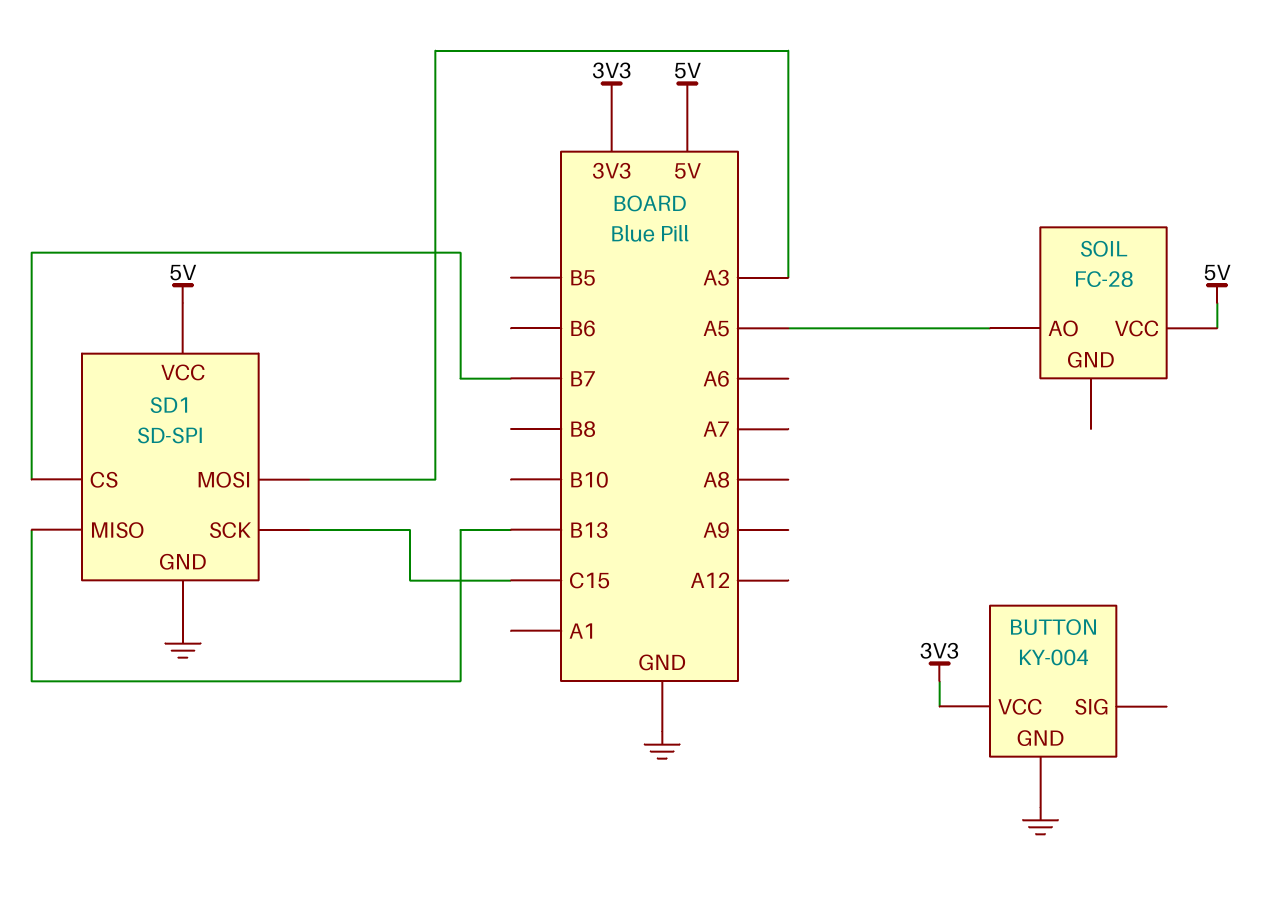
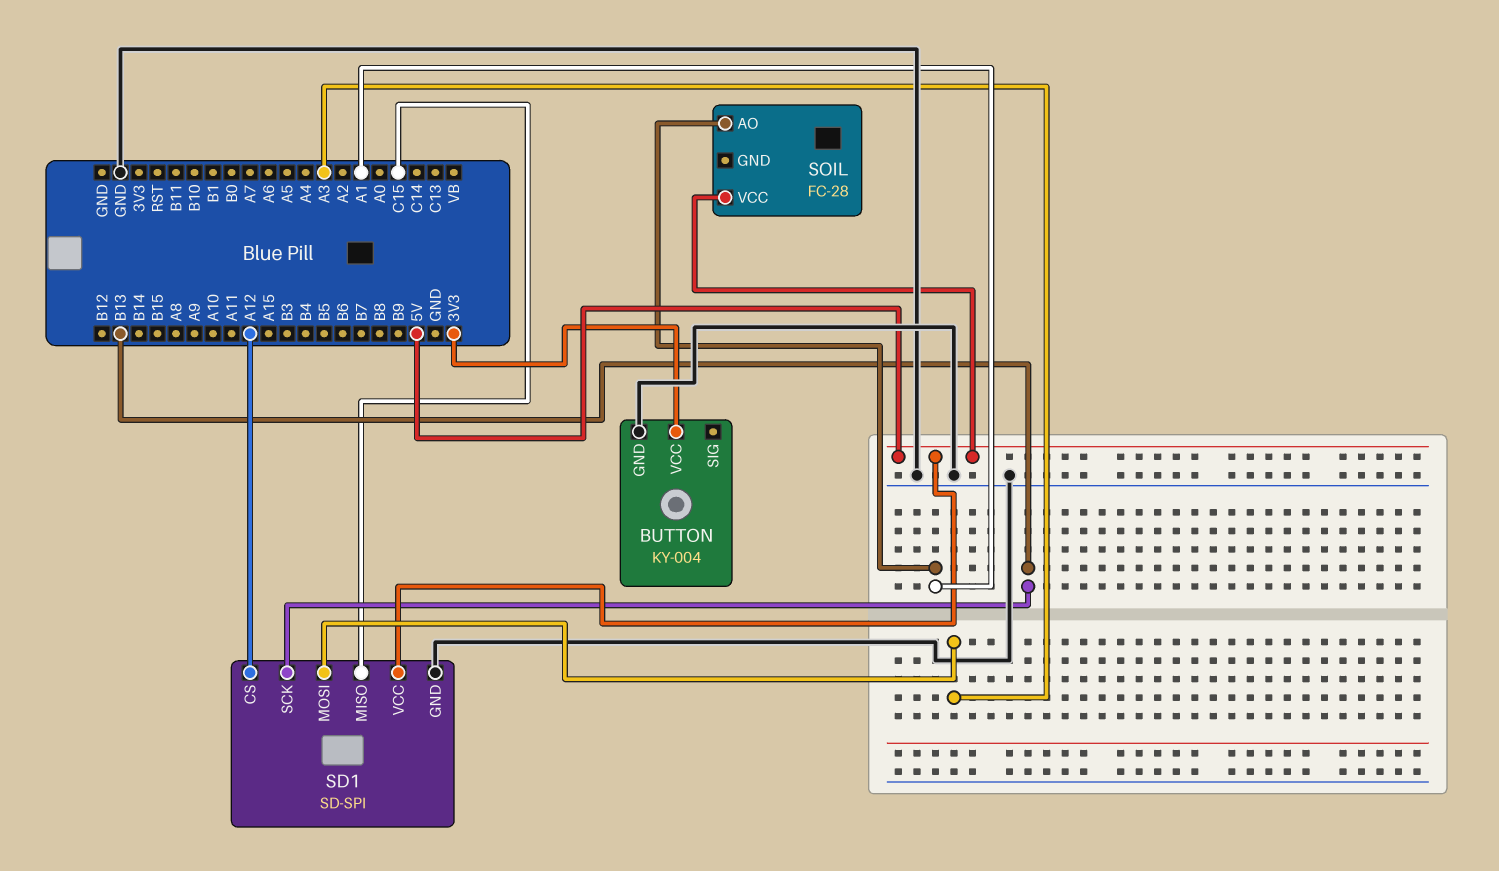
SD1 pin CS: B7 -> A12
SD1 pin MISO: B13 -> C15
SD1 pin SCK: C15 -> B13
SOIL pin AO: A5 -> A1

